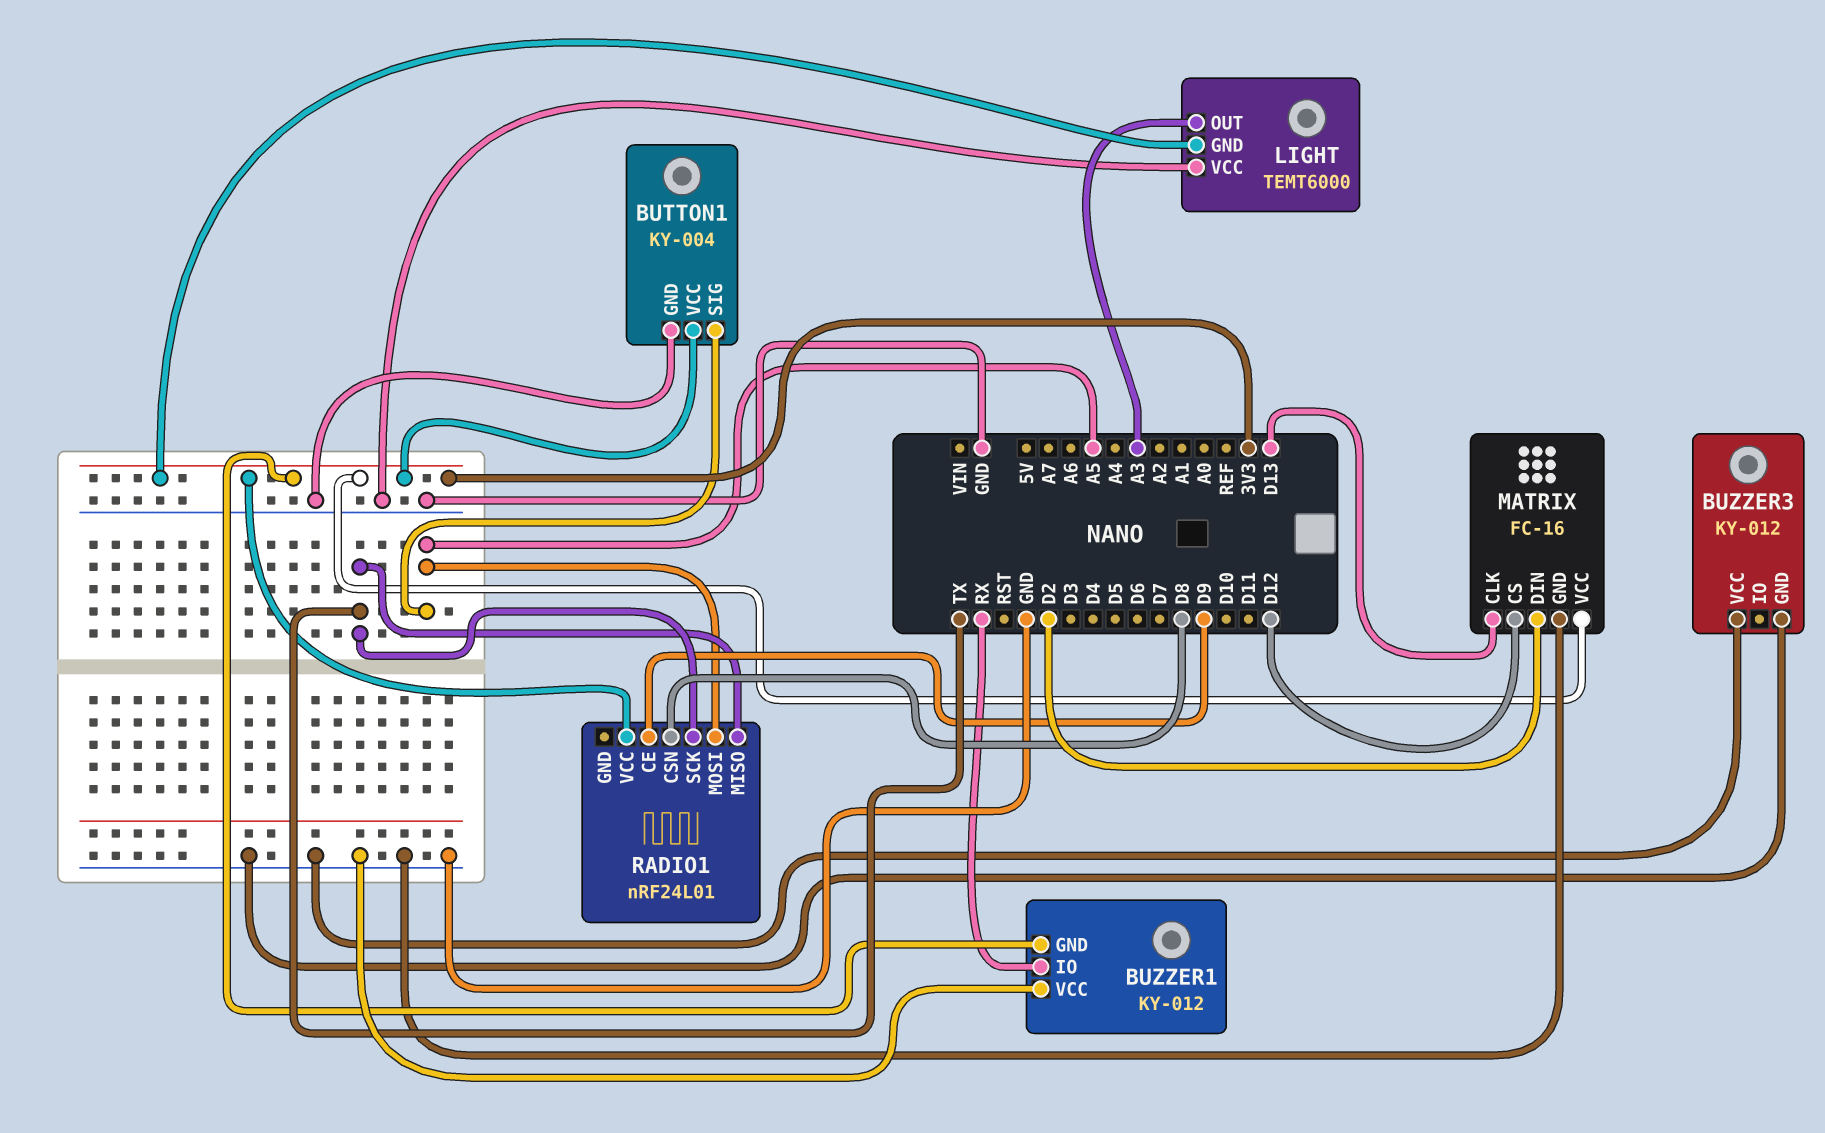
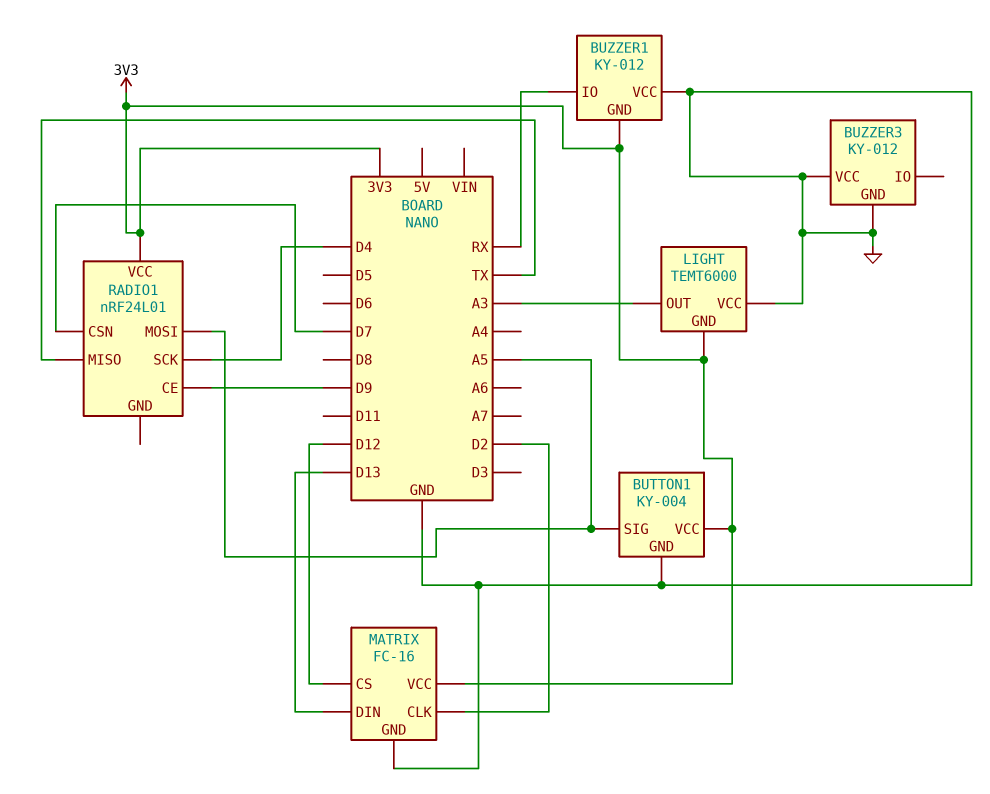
MATRIX pin CLK: D13 -> D2
MATRIX pin DIN: D2 -> D13
RADIO1 pin CSN: D8 -> D7
RADIO1 pin SCK: TX -> D4

